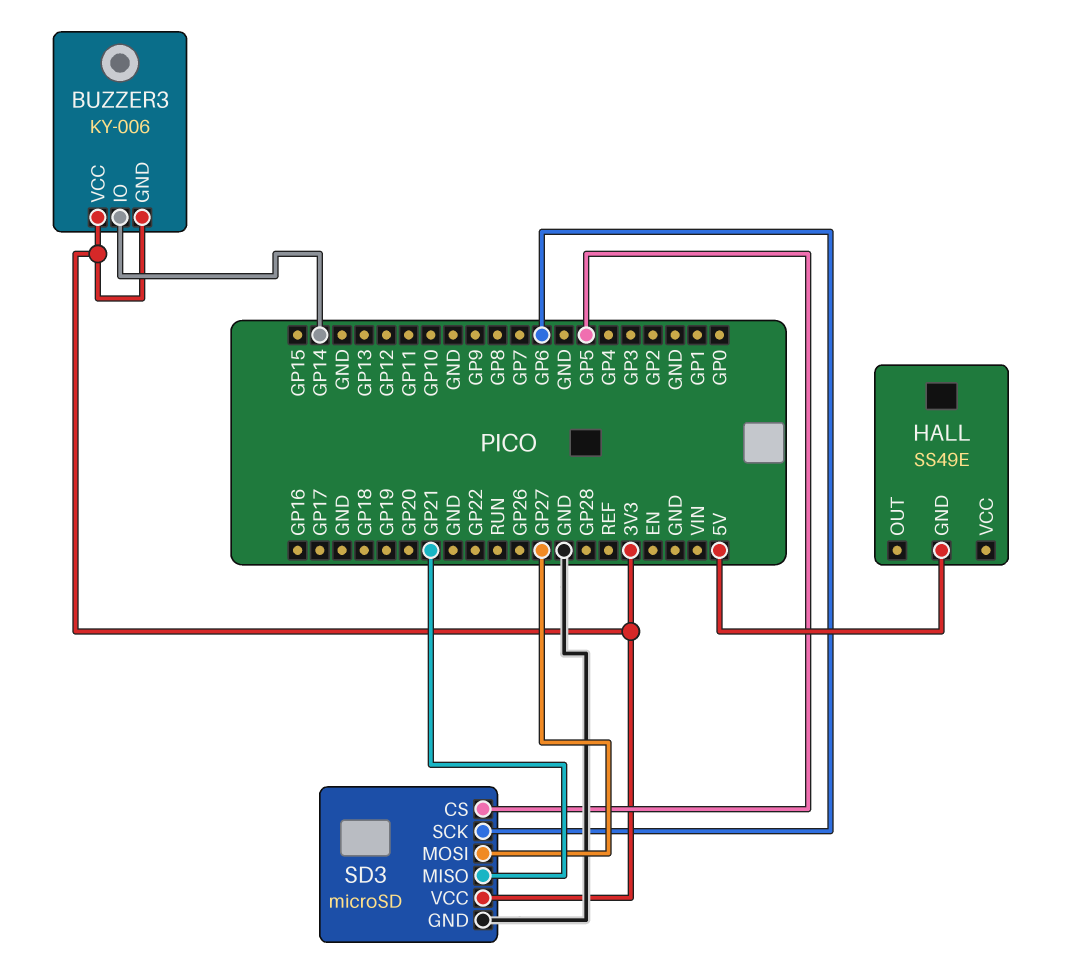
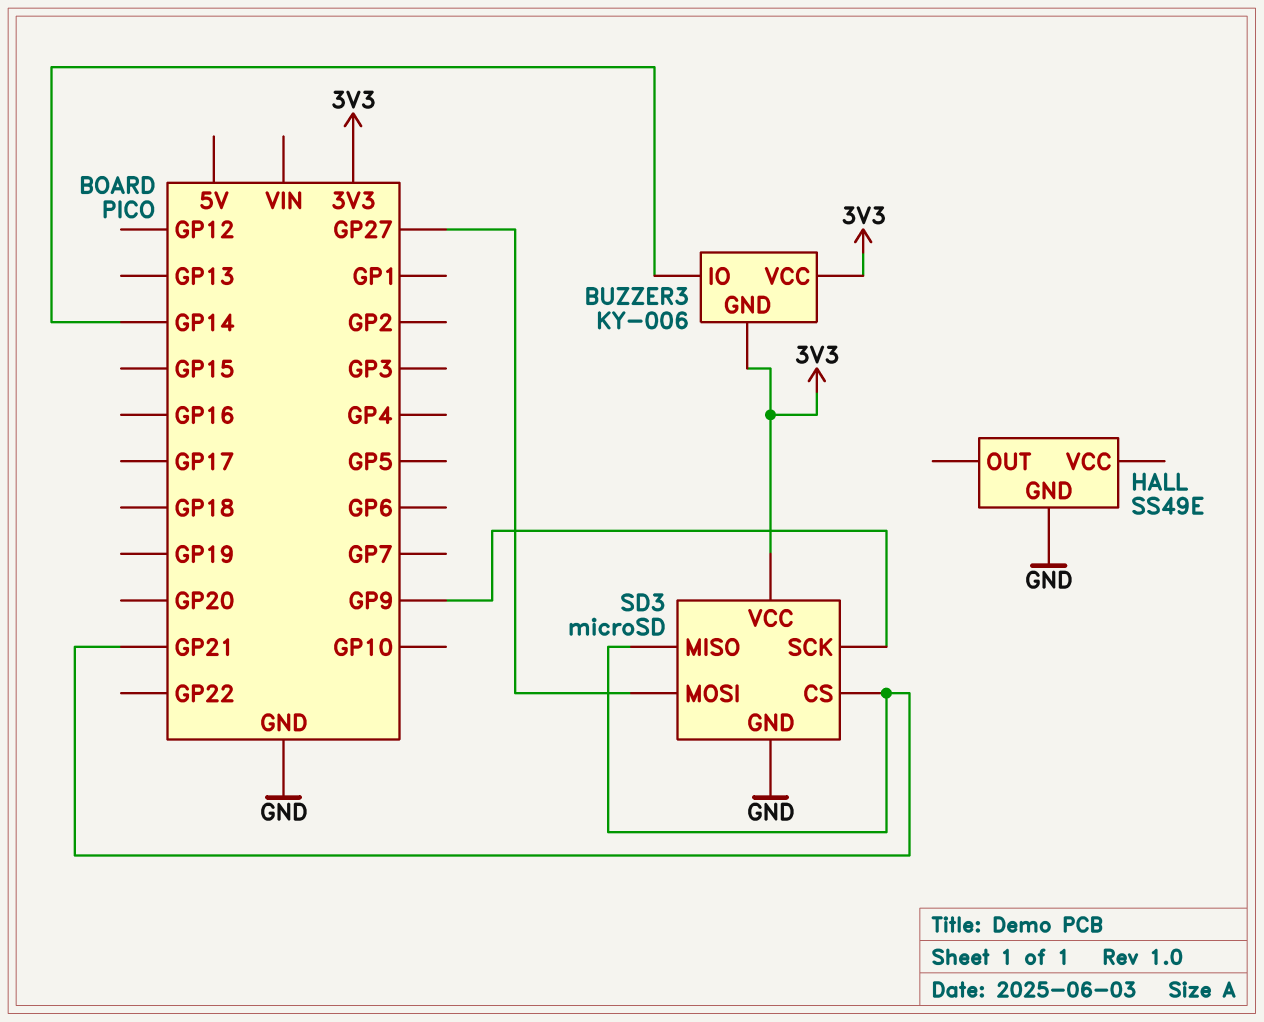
HALL pin GND: 5V -> GND
SD3 pin CS: GP5 -> GP21
SD3 pin SCK: GP6 -> GP9

